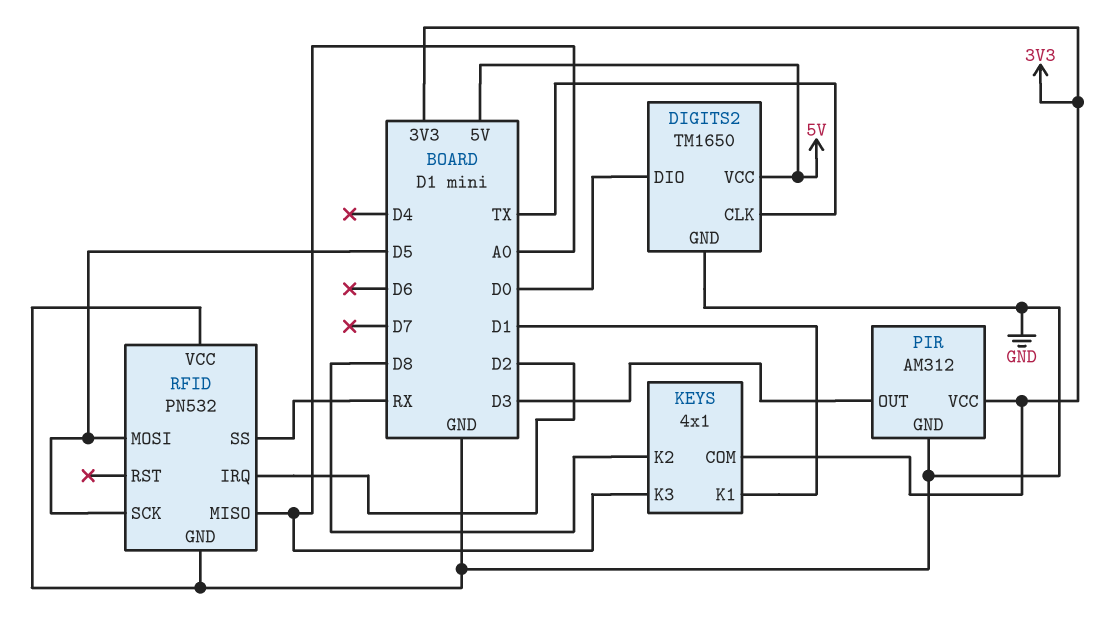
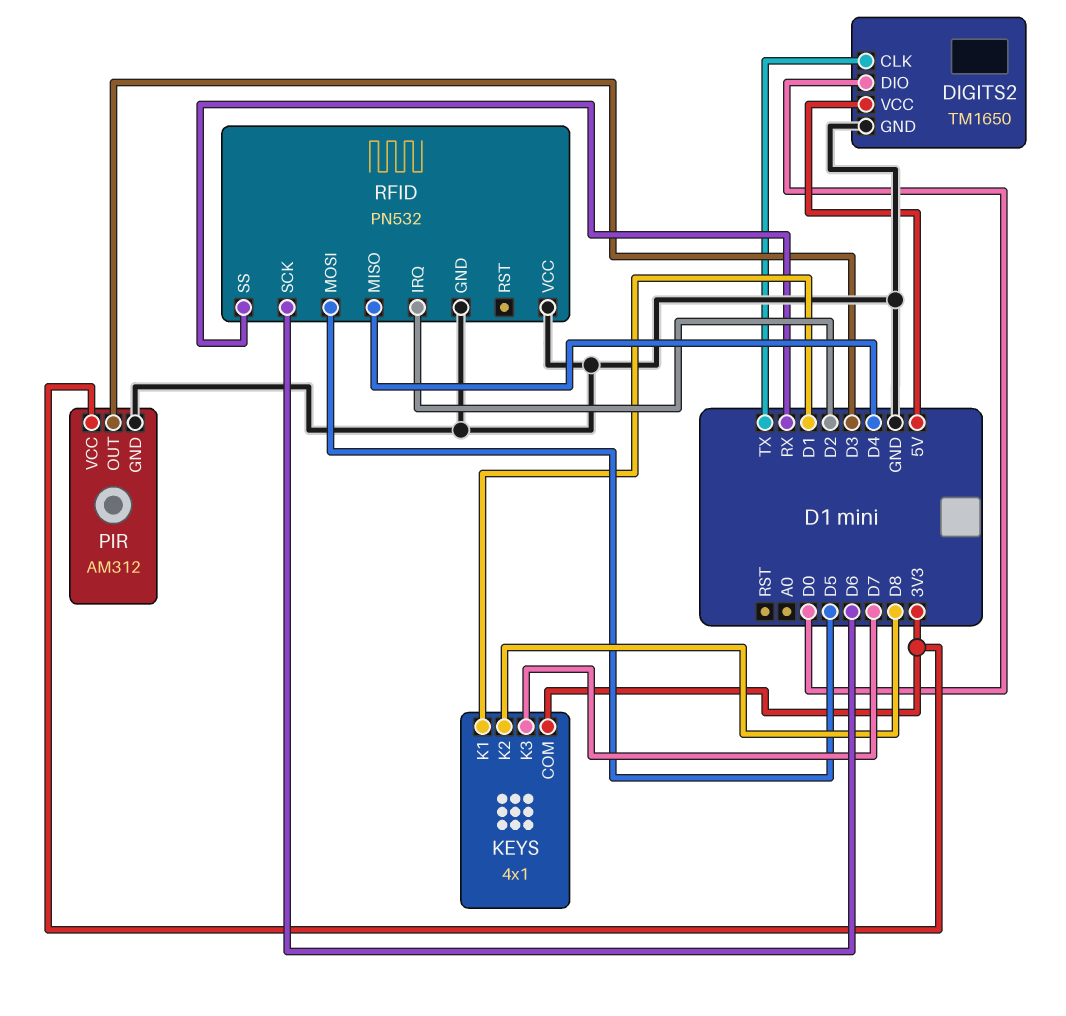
KEYS pin K3: A0 -> D7
RFID pin MISO: A0 -> D4
RFID pin SCK: D5 -> D6

